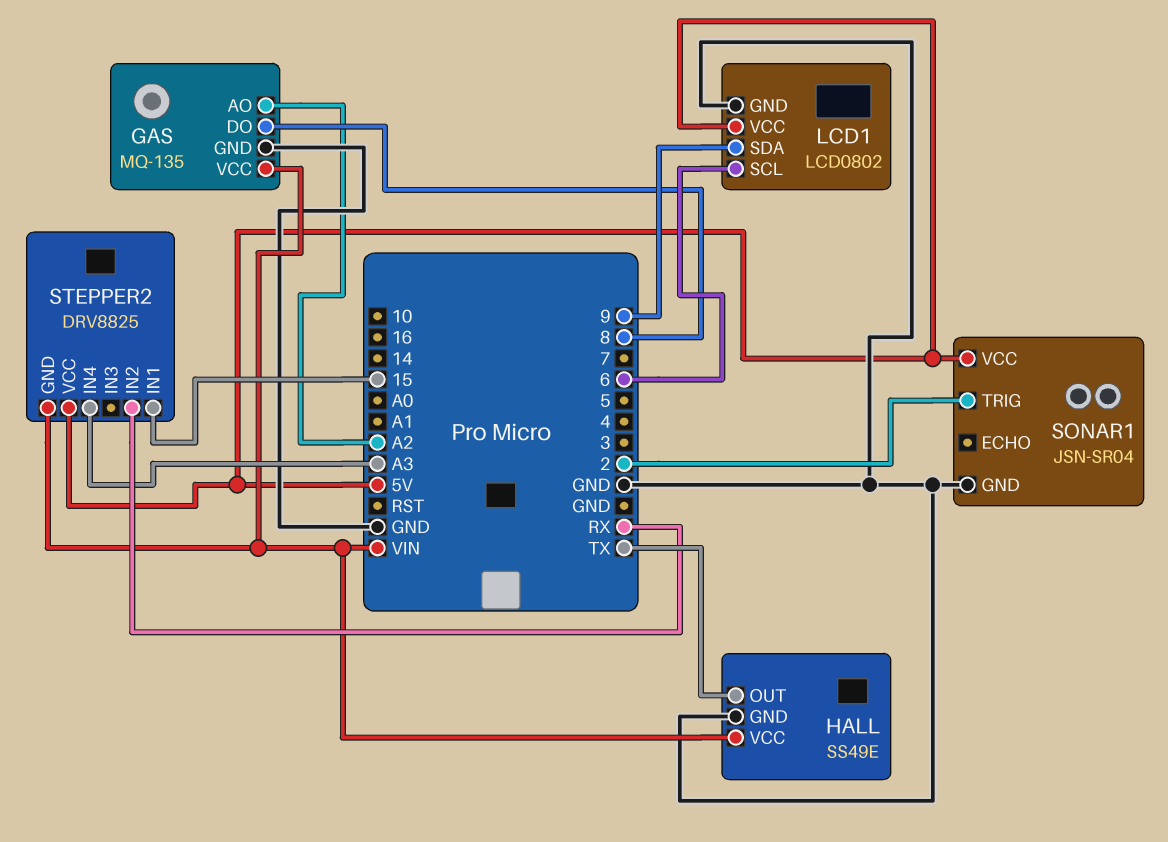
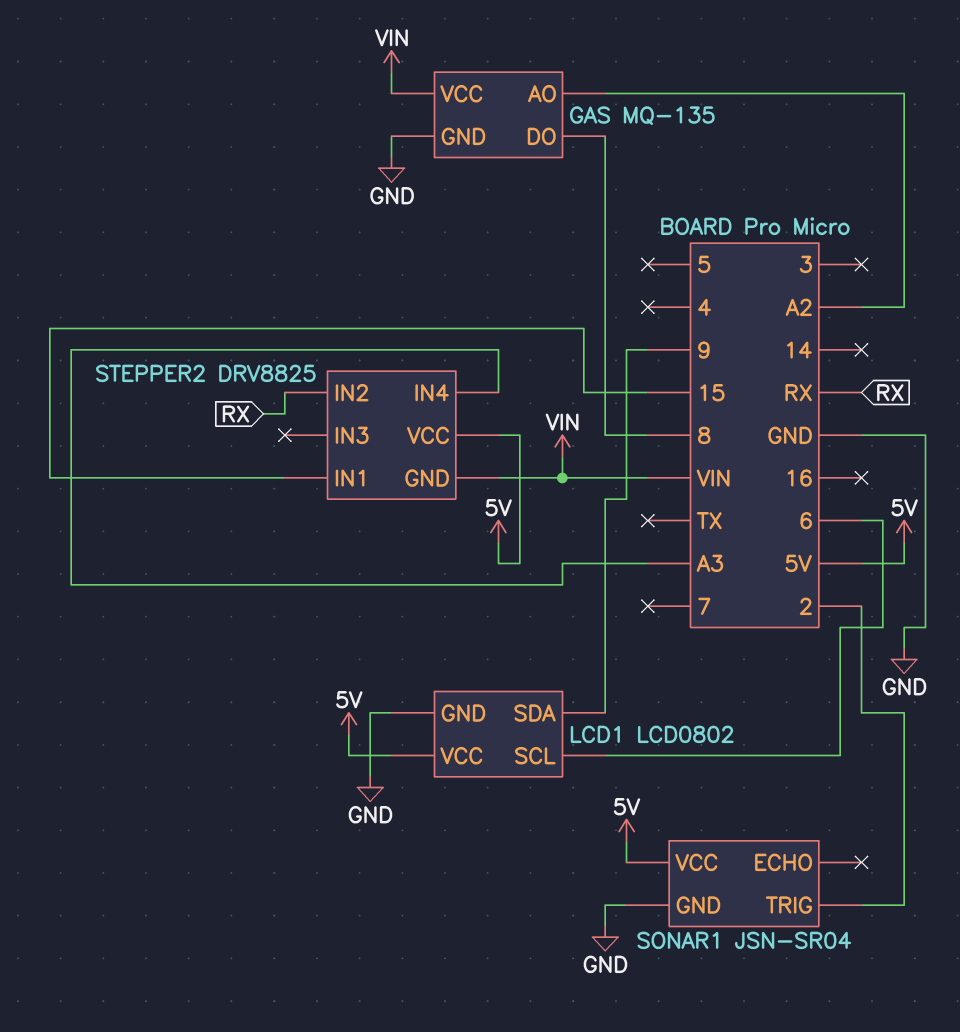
HALL: SS49E -> none
HALL pin GND: GND -> none
HALL pin OUT: TX -> none
HALL pin VCC: VIN -> none

